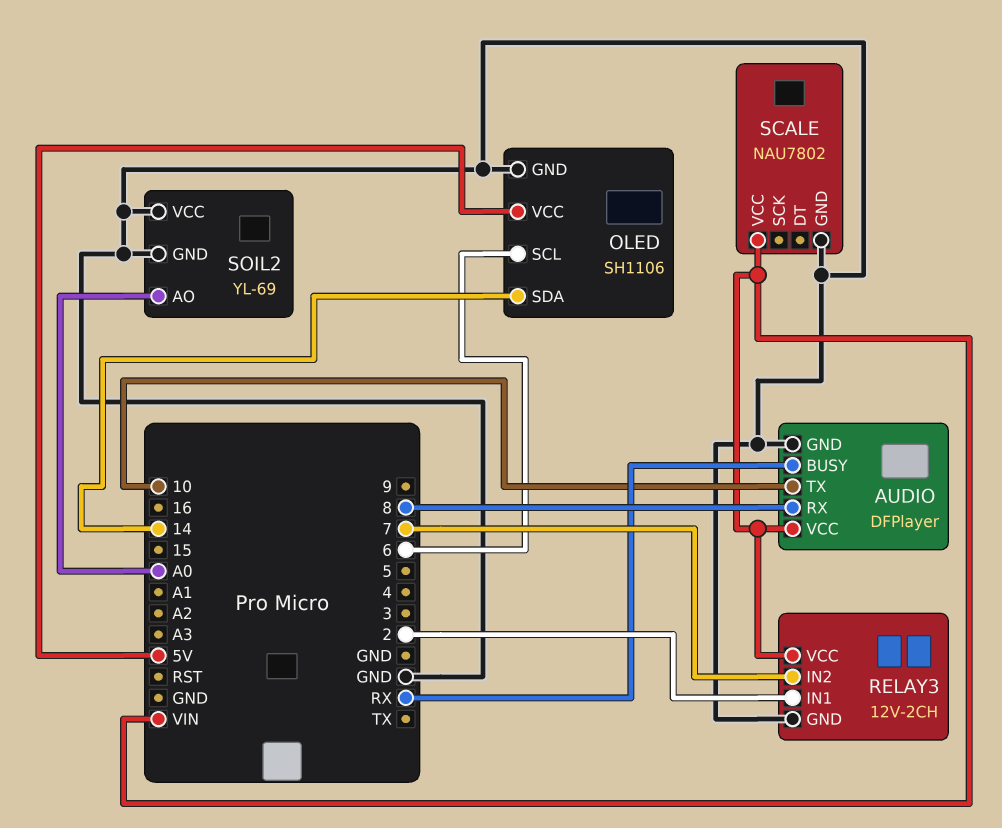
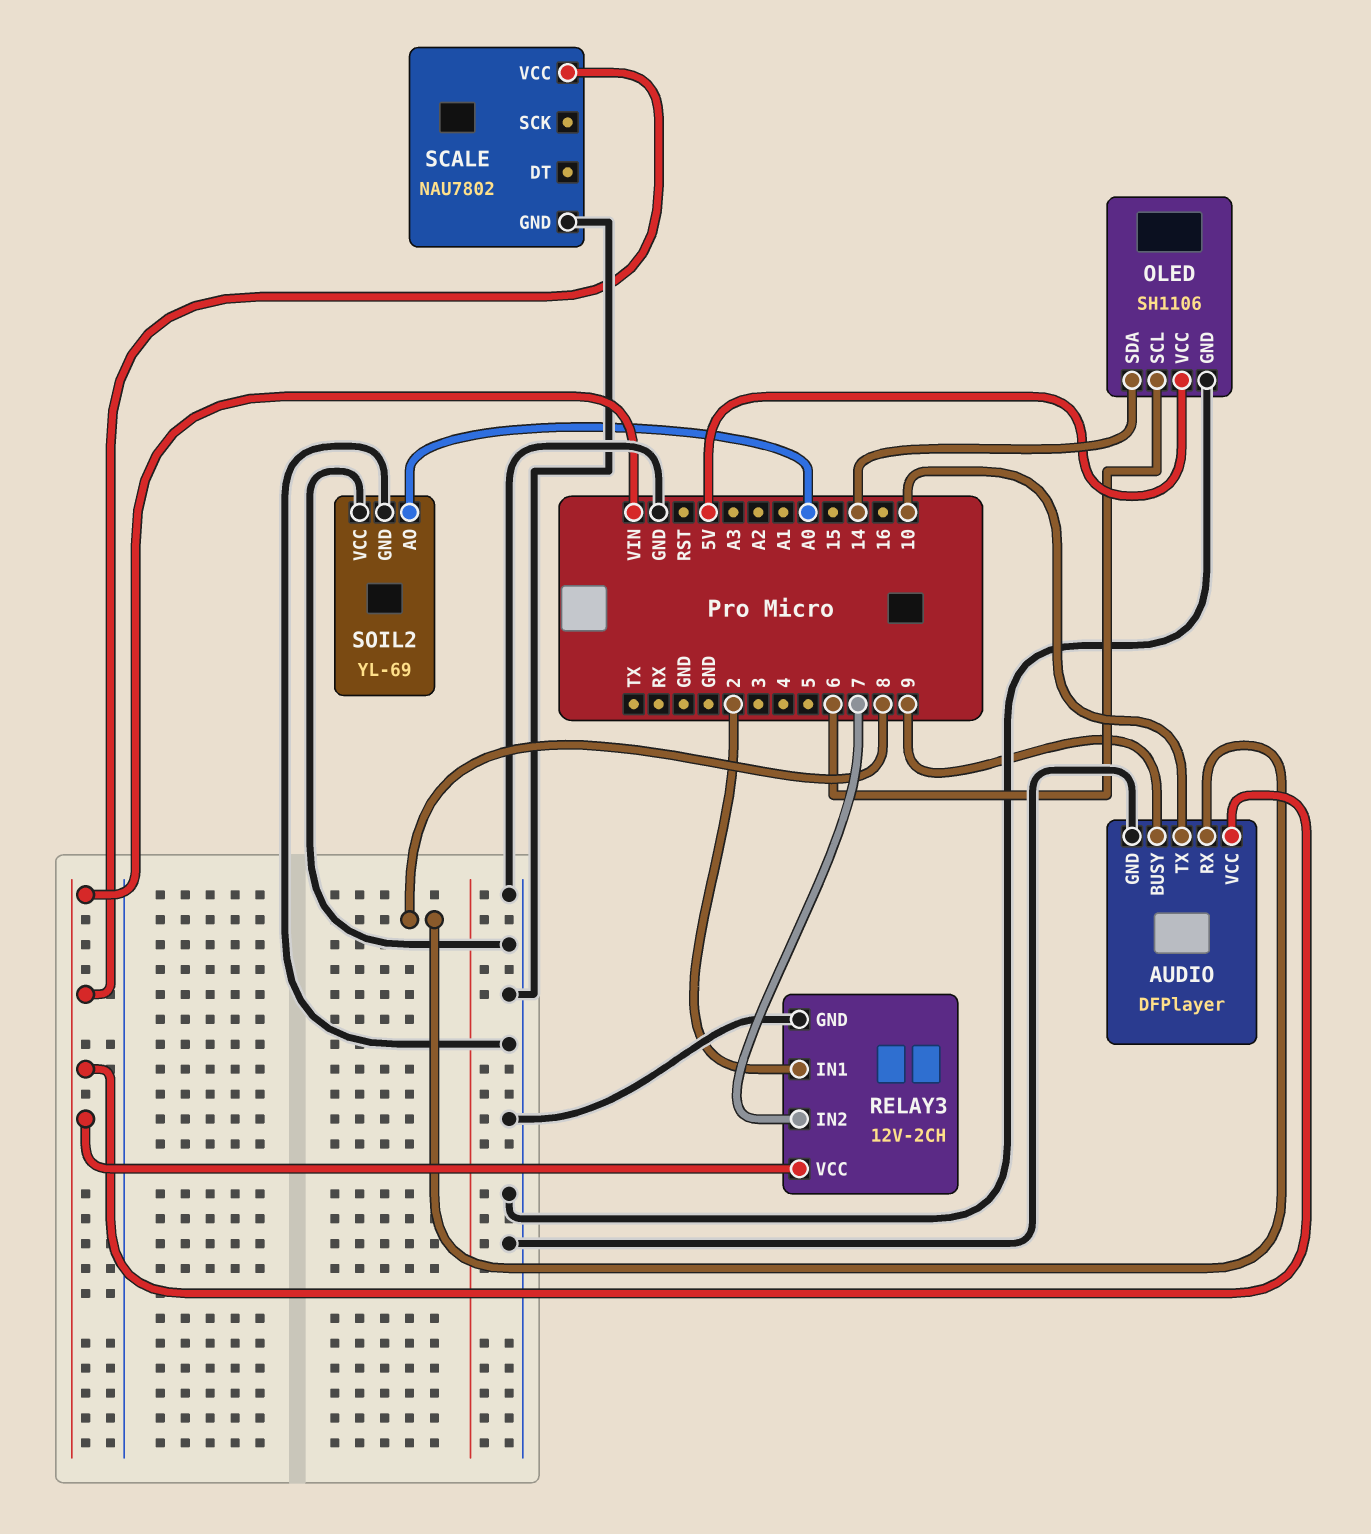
AUDIO pin BUSY: RX -> 9

